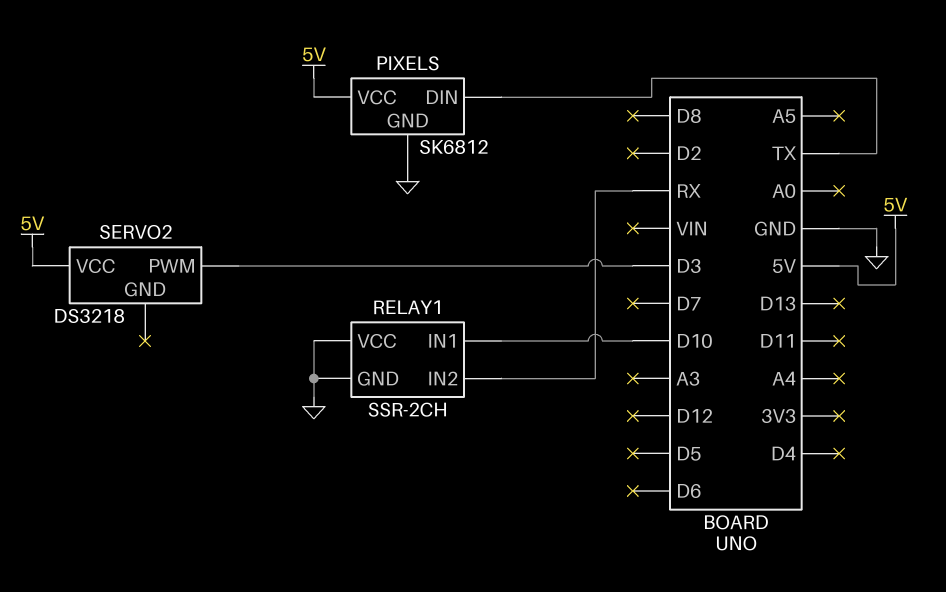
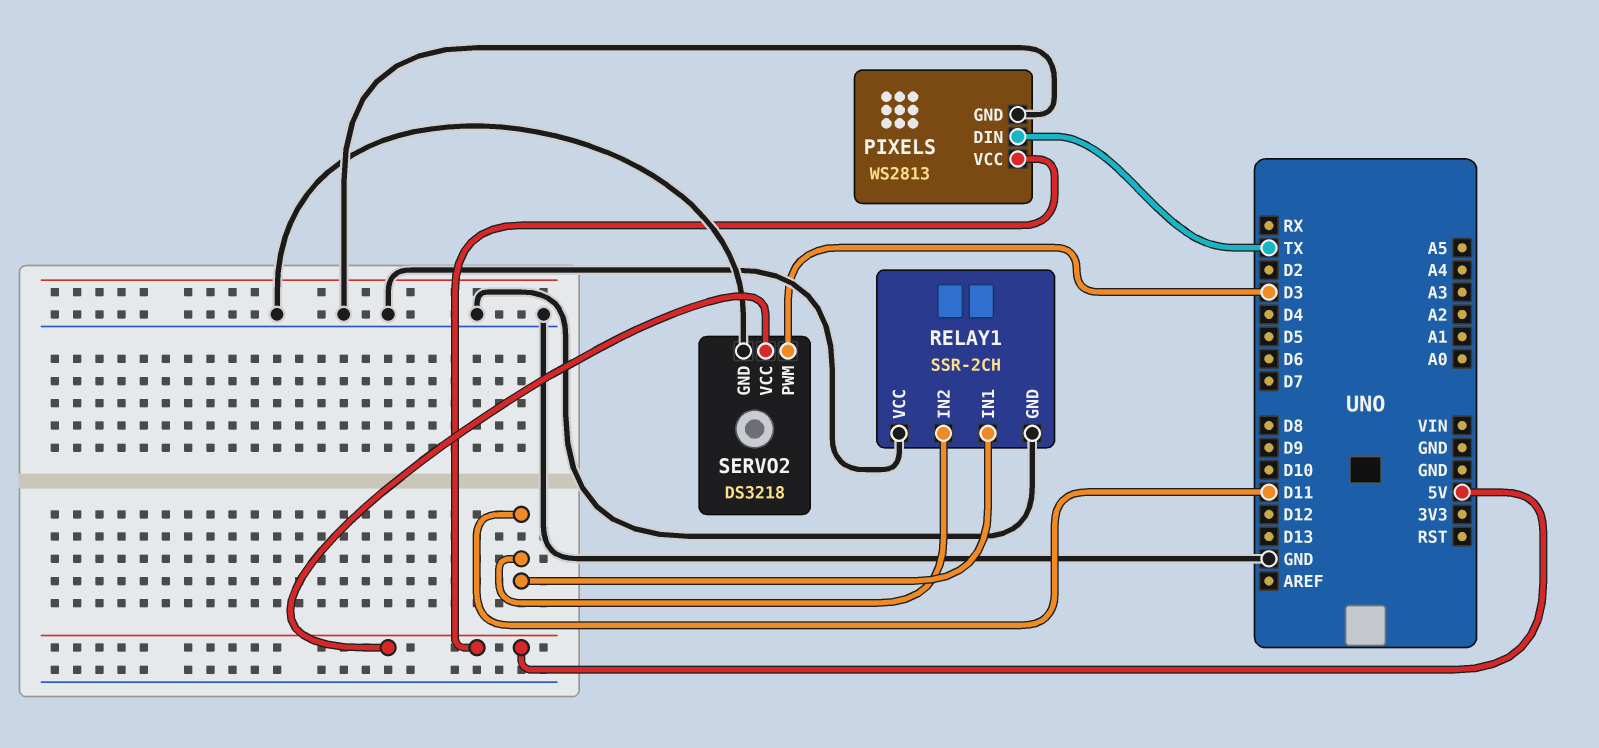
PIXELS: SK6812 -> WS2813
RELAY1 pin IN1: D10 -> D11
RELAY1 pin IN2: RX -> D11
SERVO2 pin GND: none -> GND

